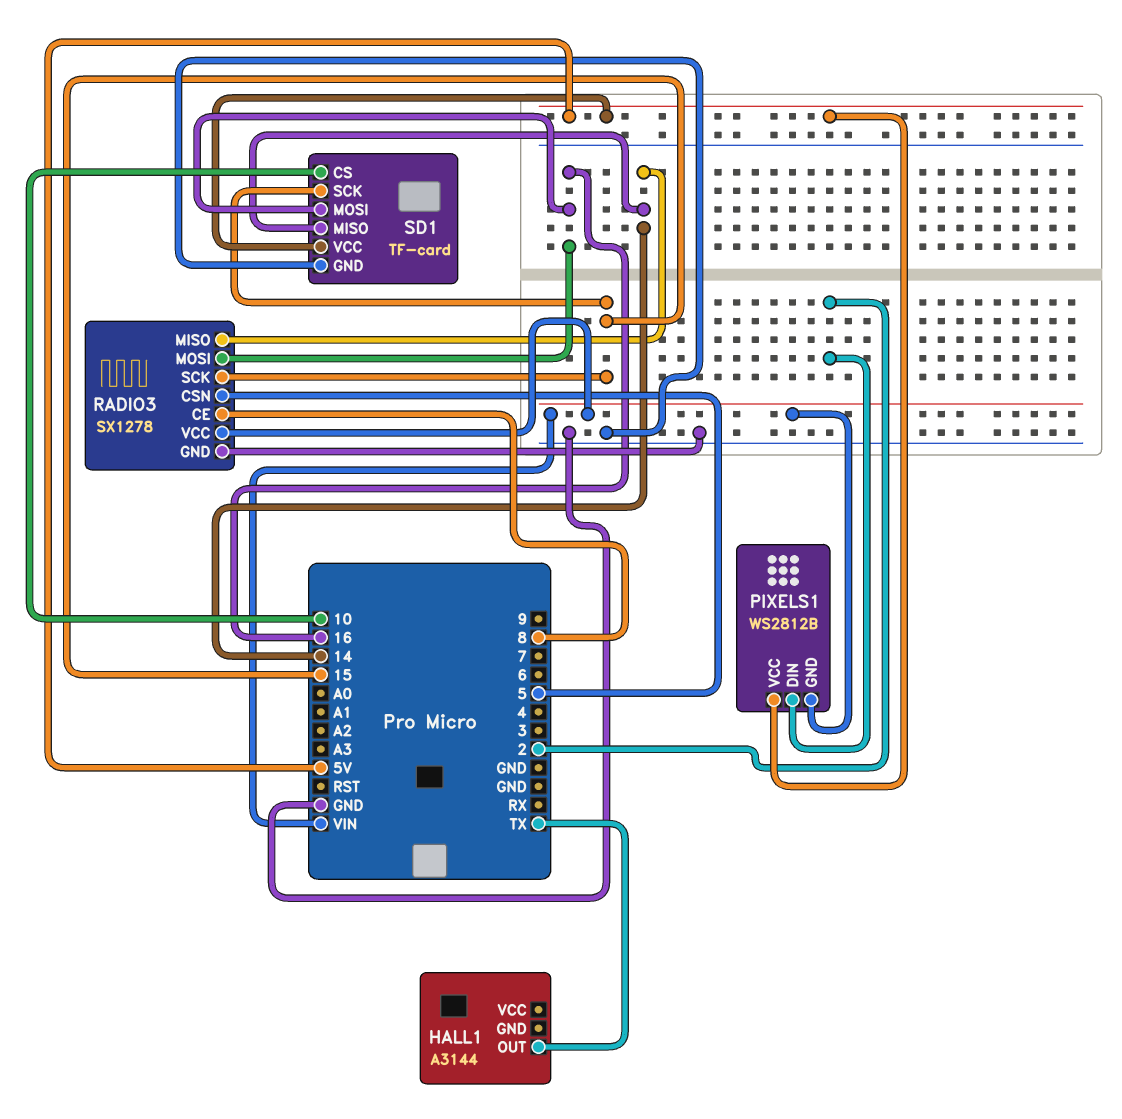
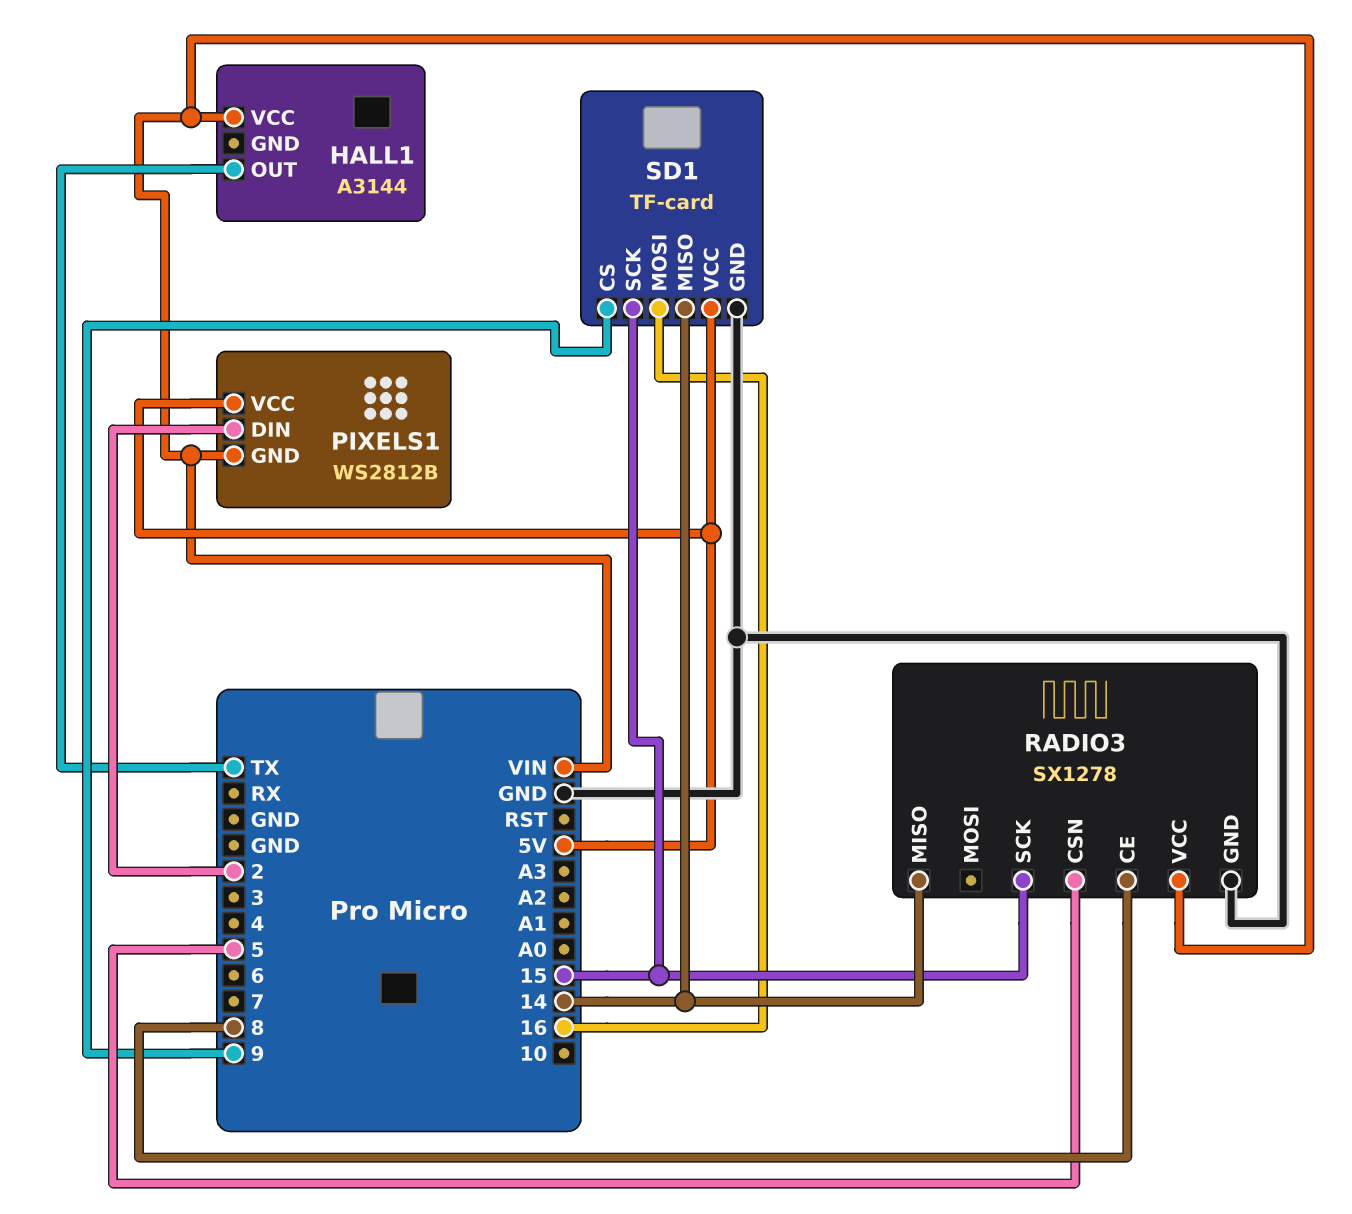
HALL1 pin VCC: none -> VIN
RADIO3 pin MOSI: 16 -> none
SD1 pin CS: 10 -> 9

